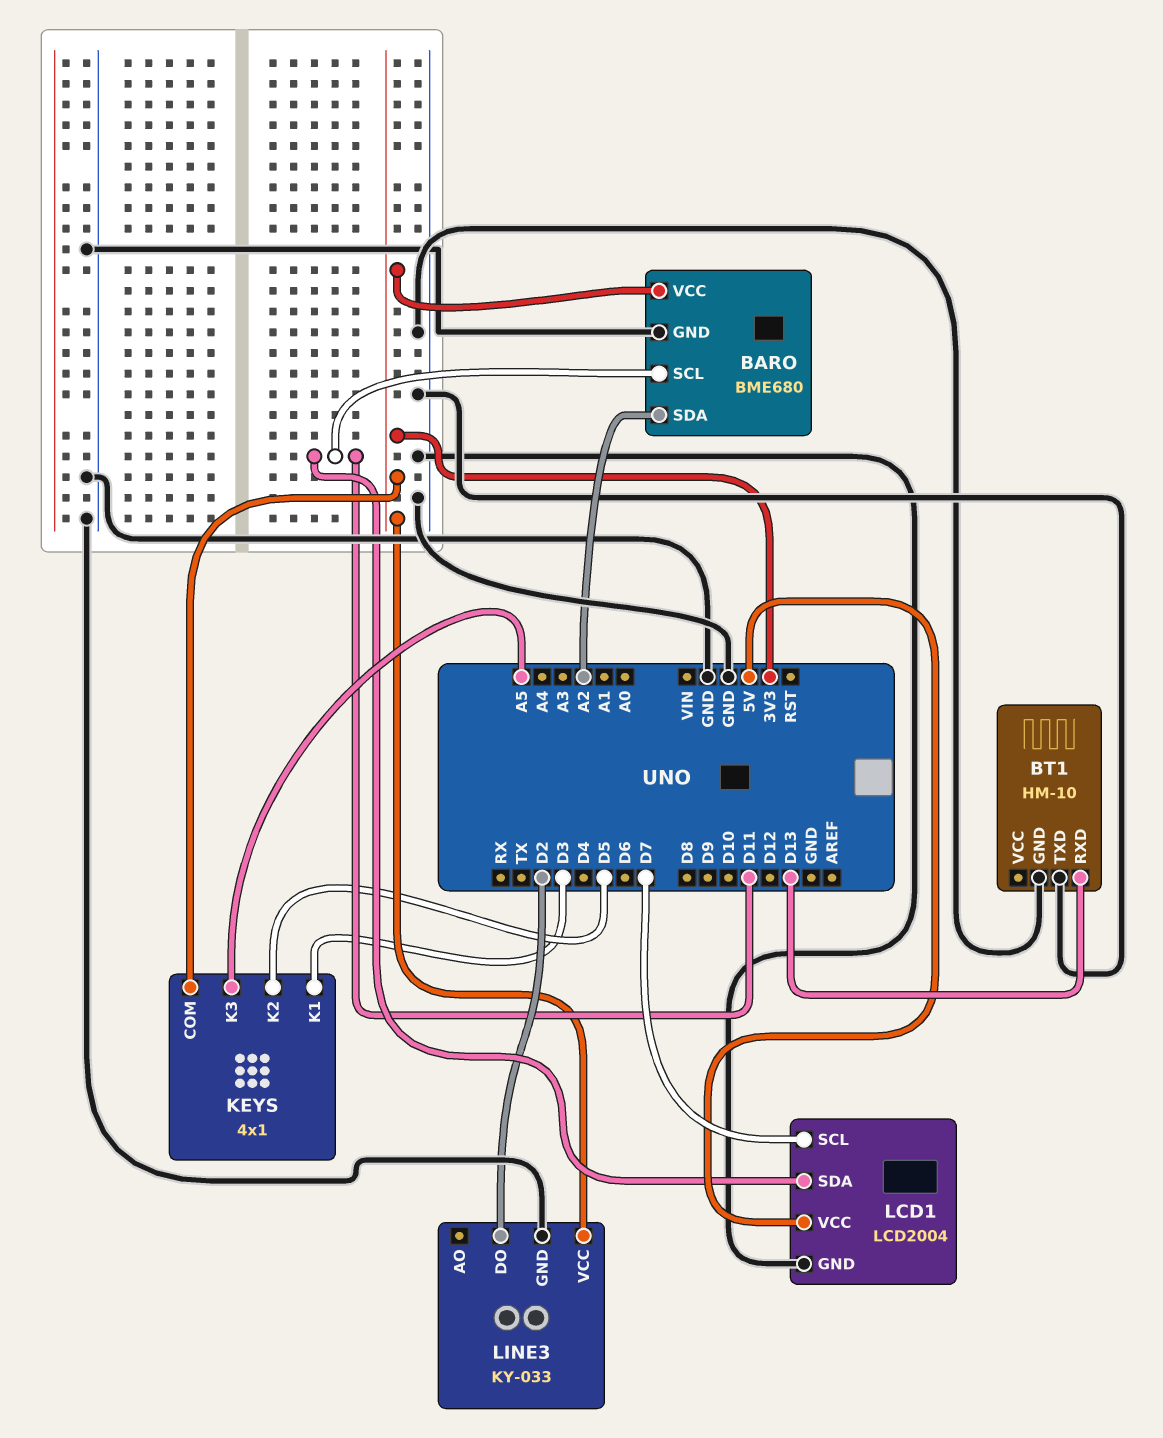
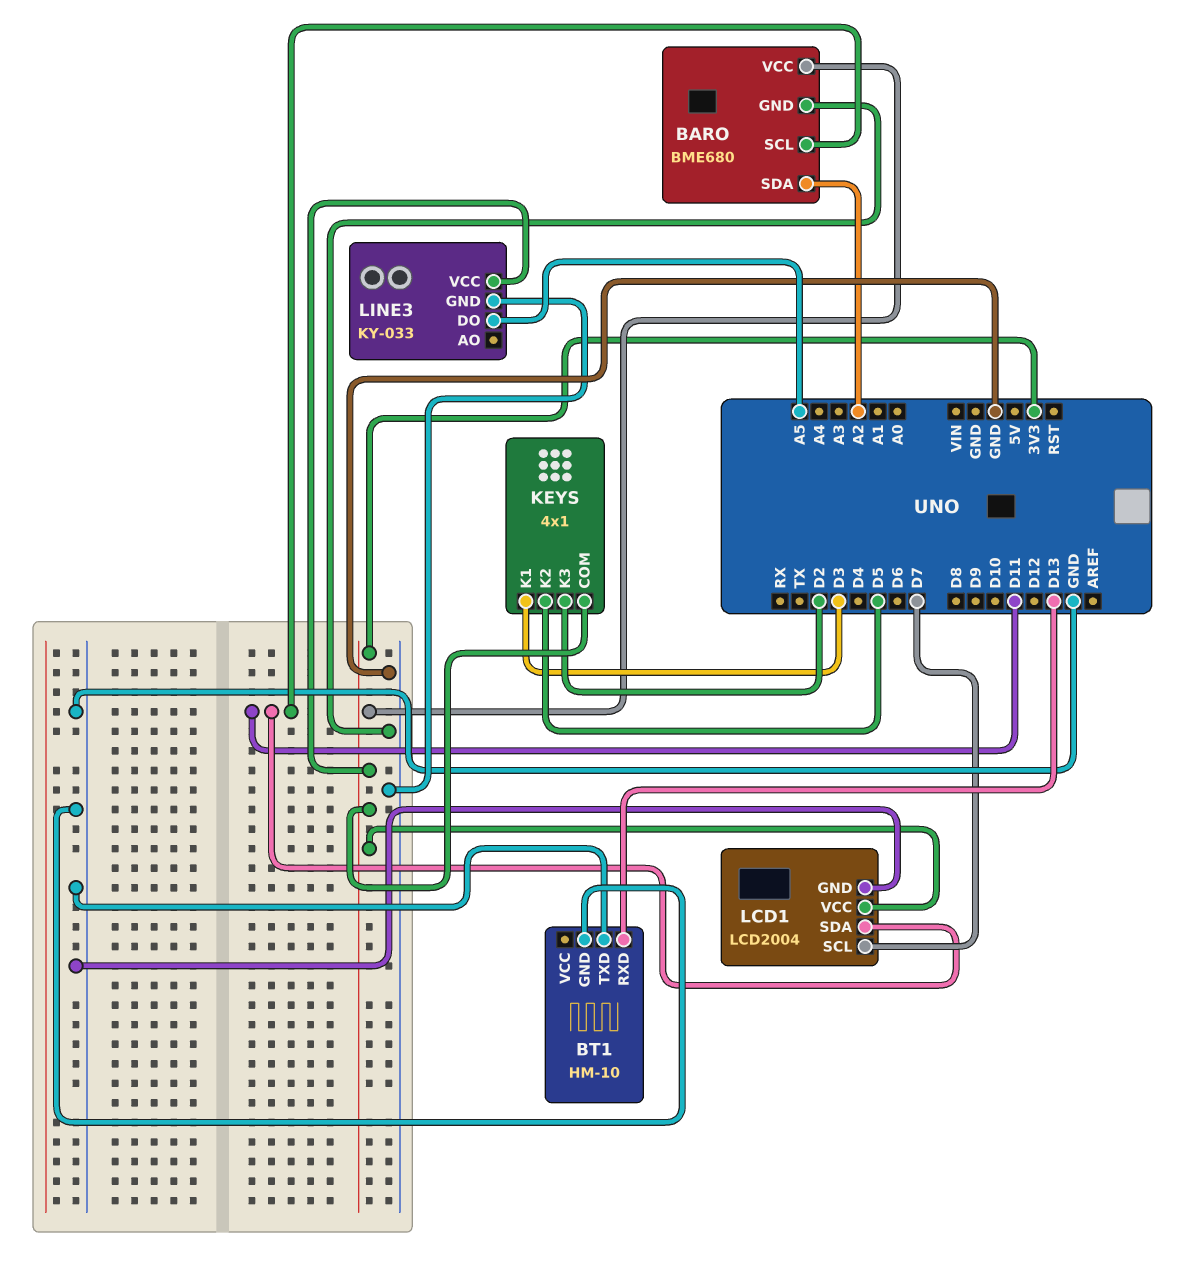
KEYS pin K3: A5 -> D2
LCD1 pin VCC: 5V -> 3V3
LINE3 pin DO: D2 -> A5

